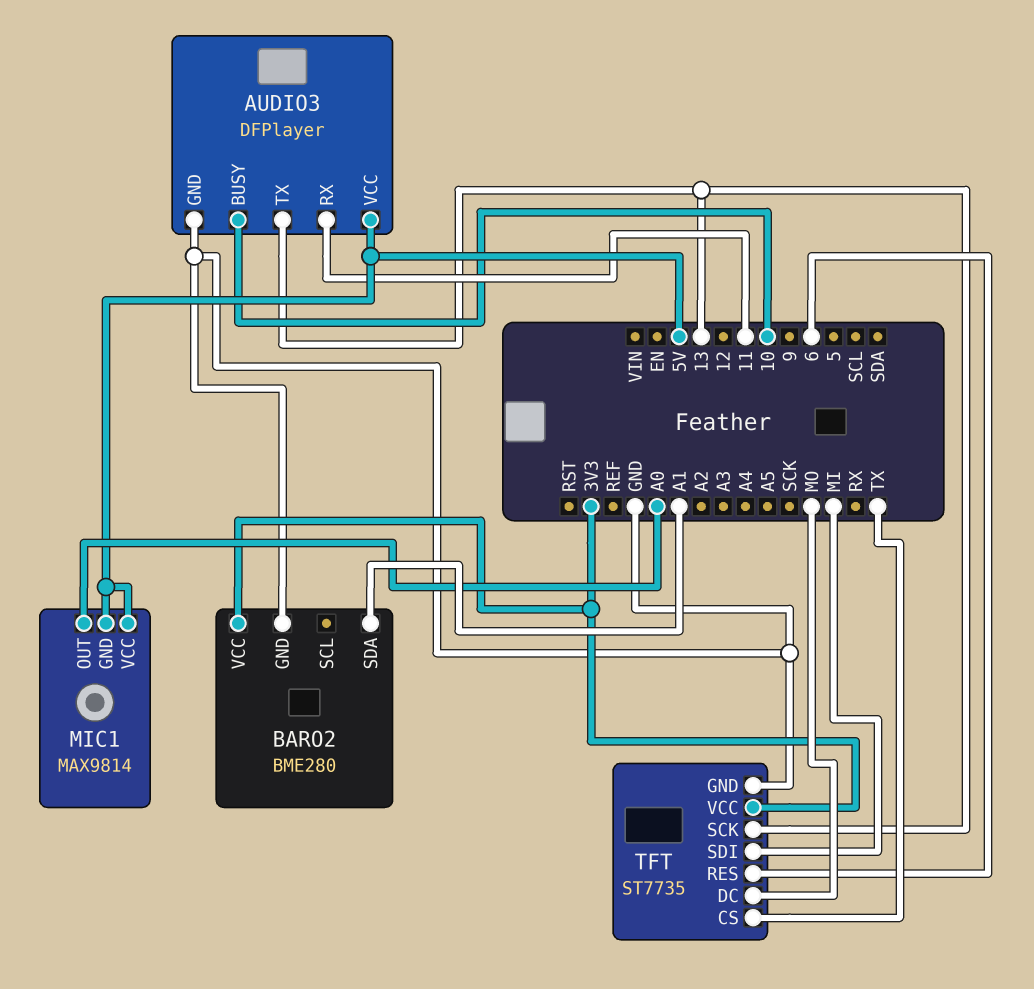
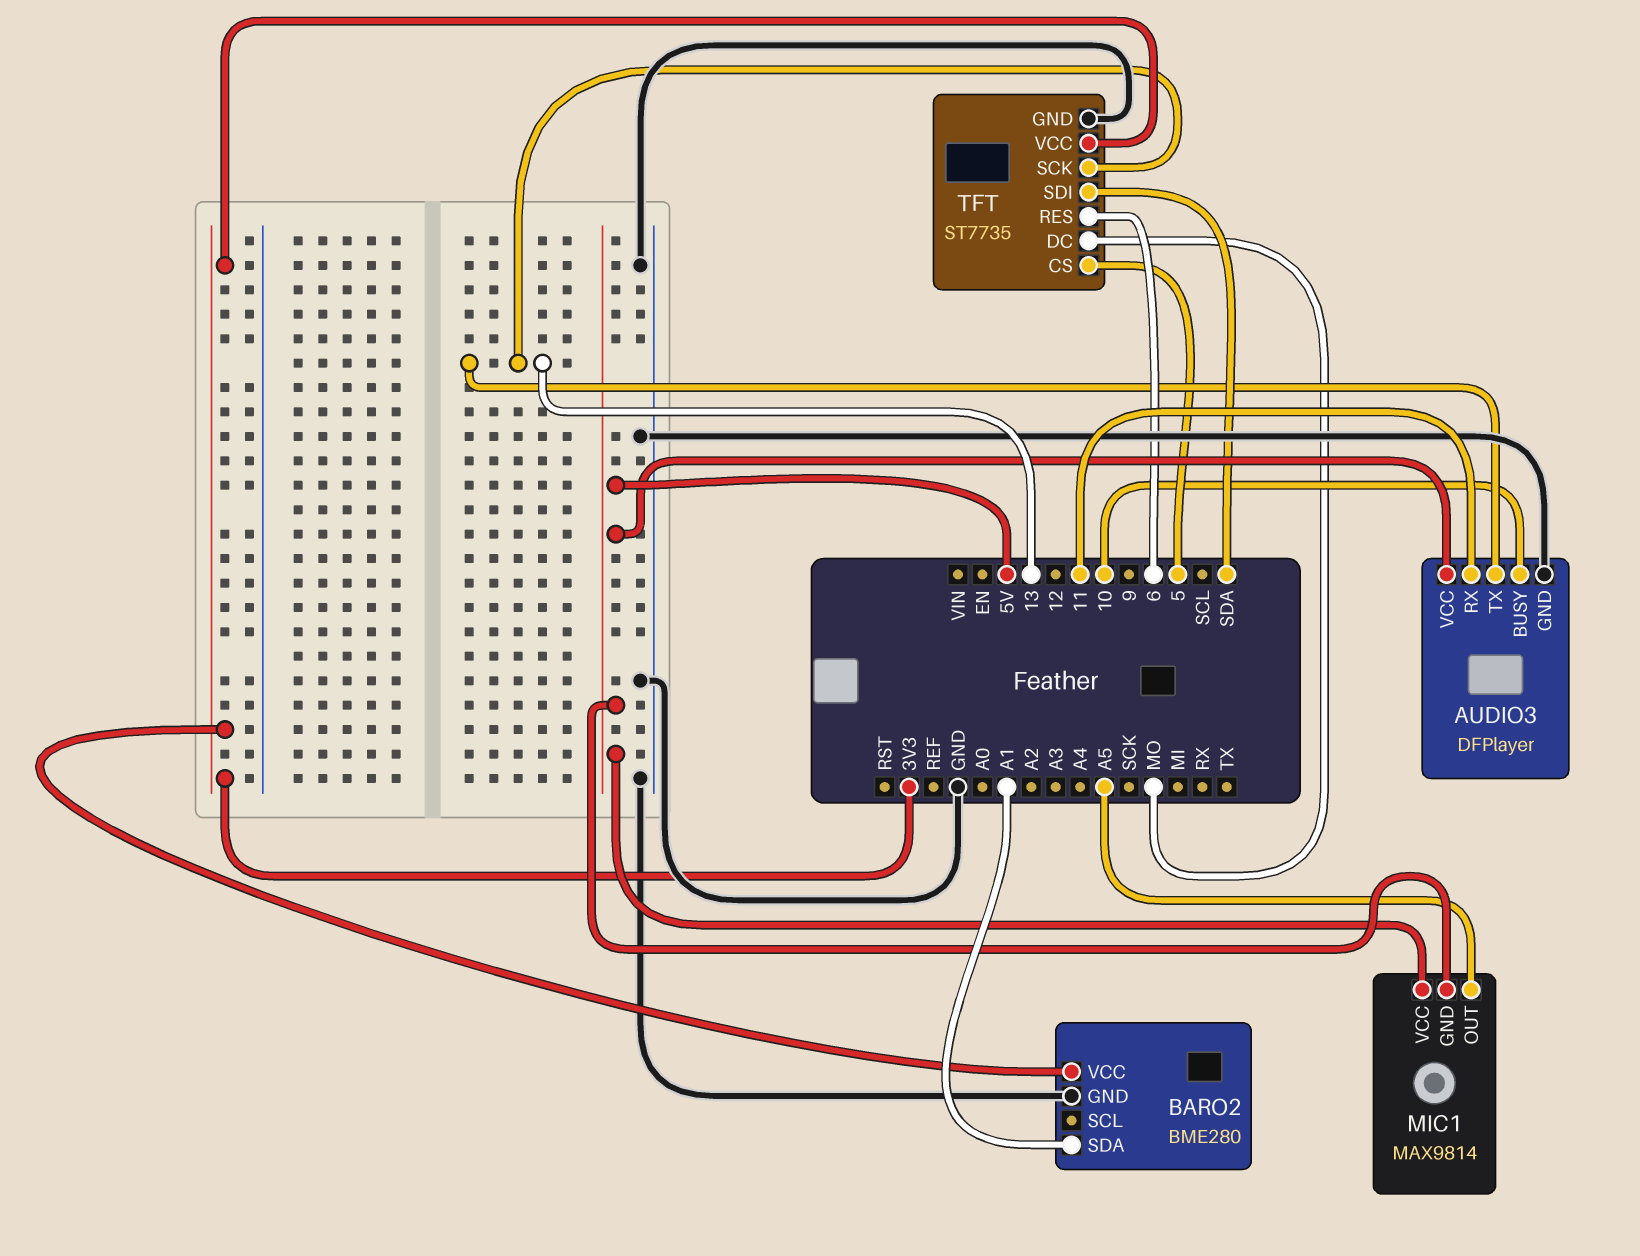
MIC1 pin OUT: A0 -> A5
TFT pin CS: TX -> 5
TFT pin SDI: MI -> SDA

